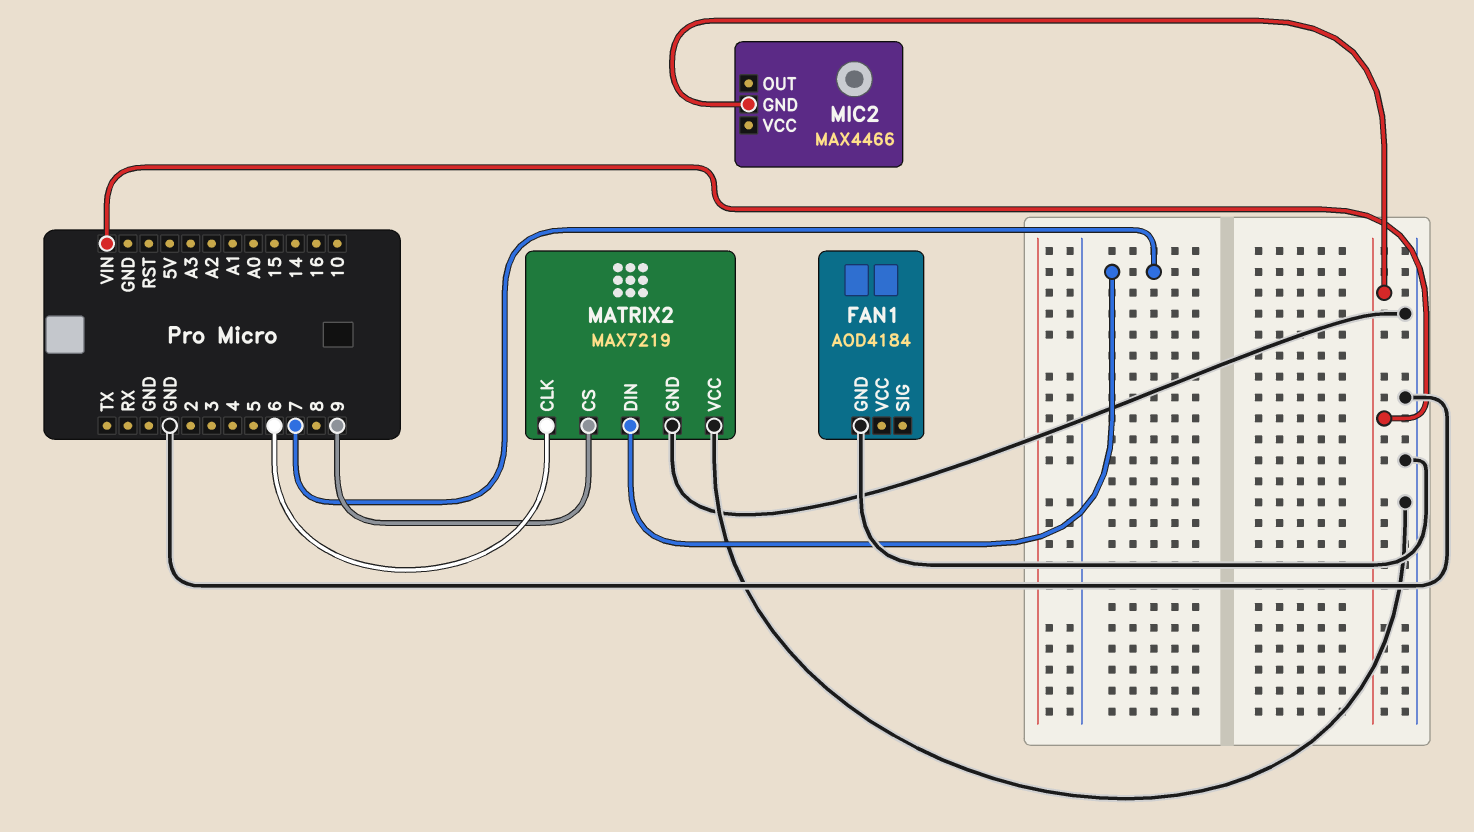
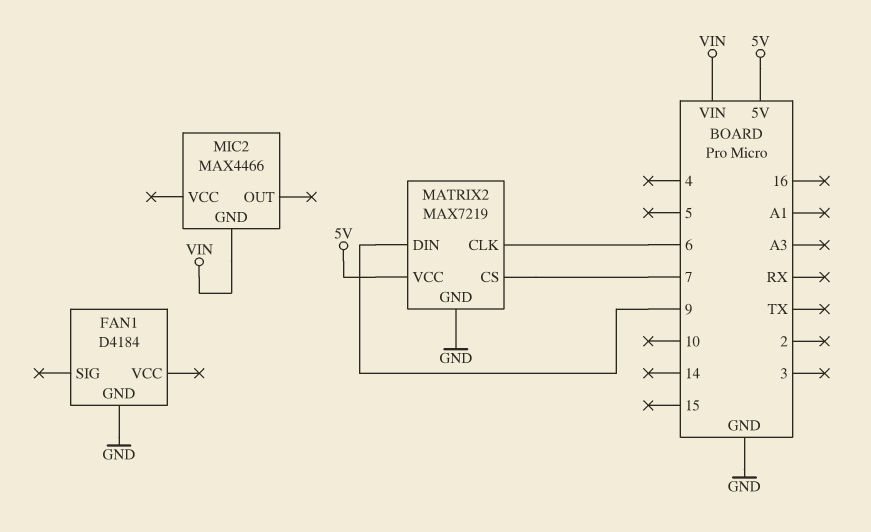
FAN1: AOD4184 -> D4184
MATRIX2 pin CS: 9 -> 7
MATRIX2 pin DIN: 7 -> 9
MATRIX2 pin VCC: GND -> 5V

